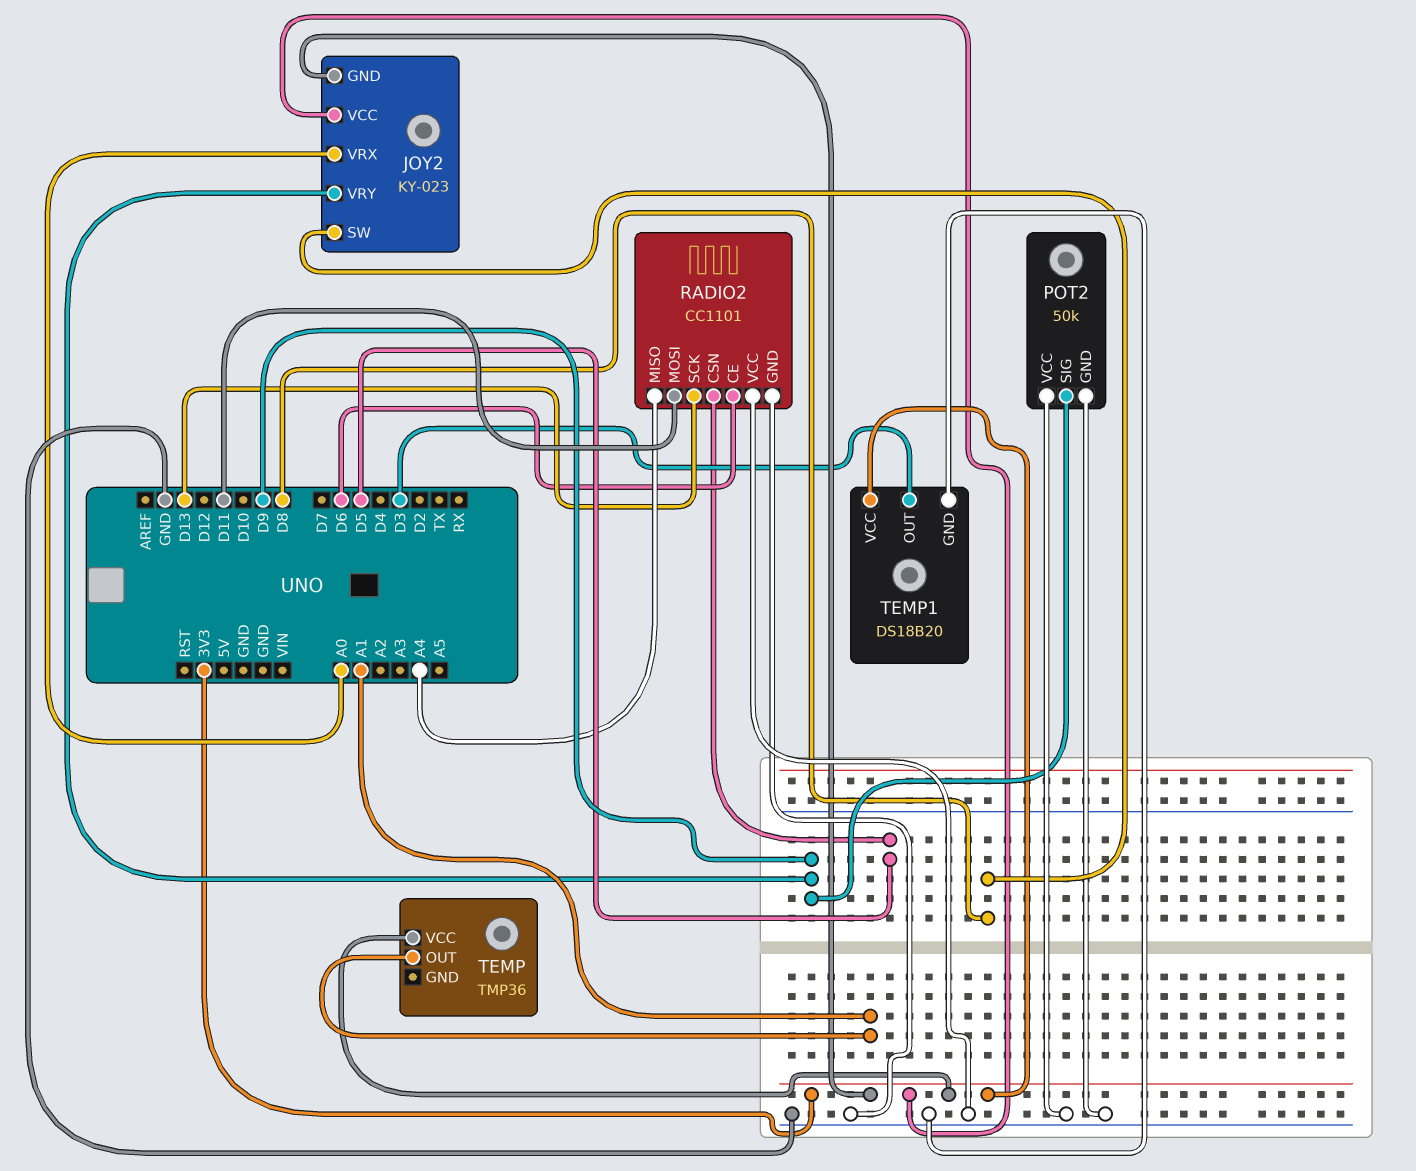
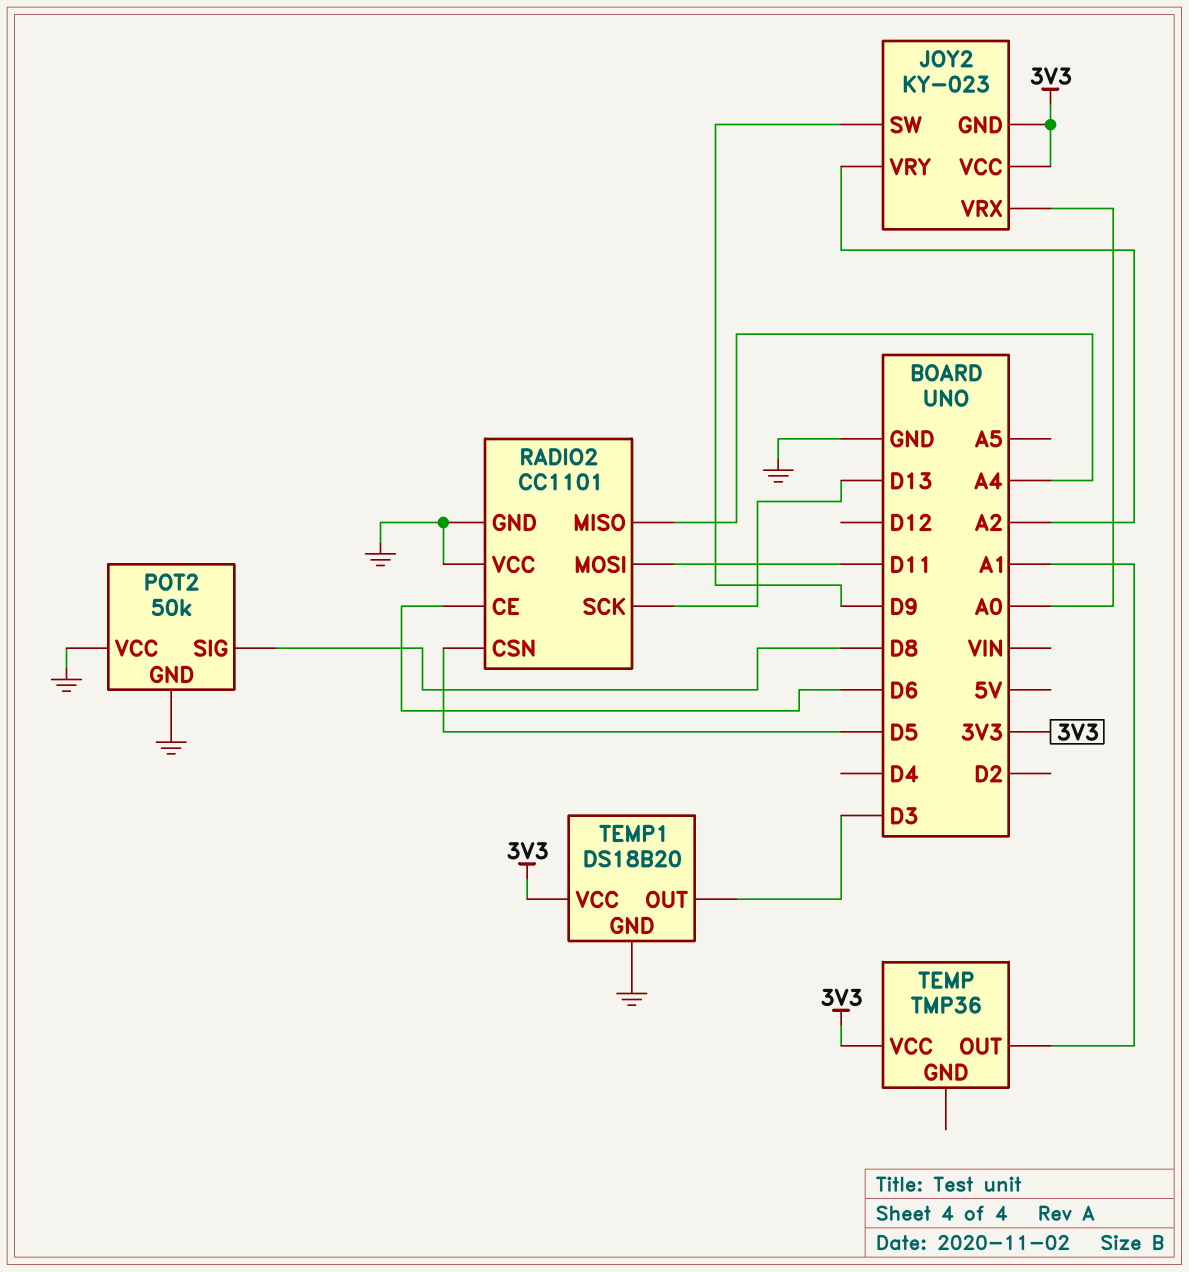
JOY2 pin SW: D8 -> D9
JOY2 pin VRY: D9 -> A2
POT2 pin SIG: D9 -> D8

